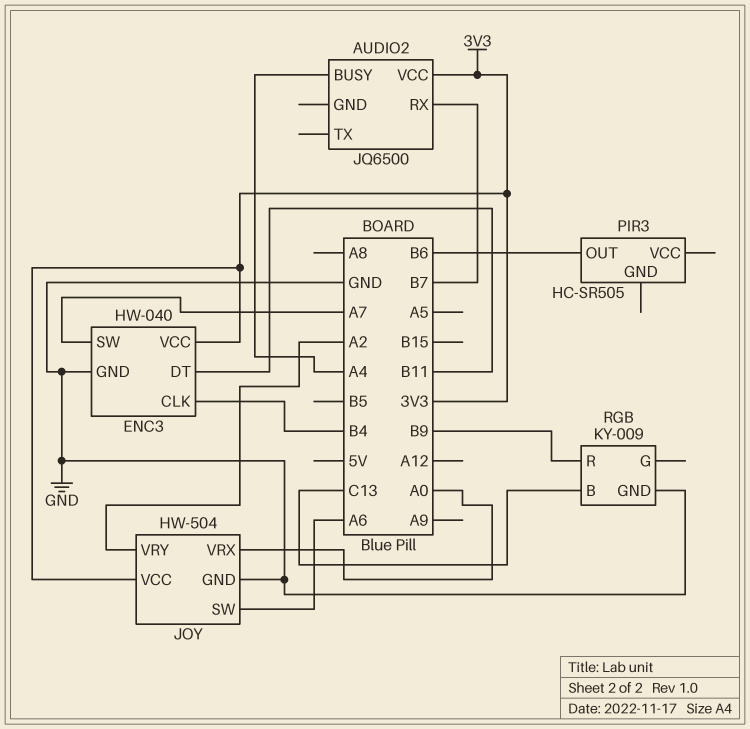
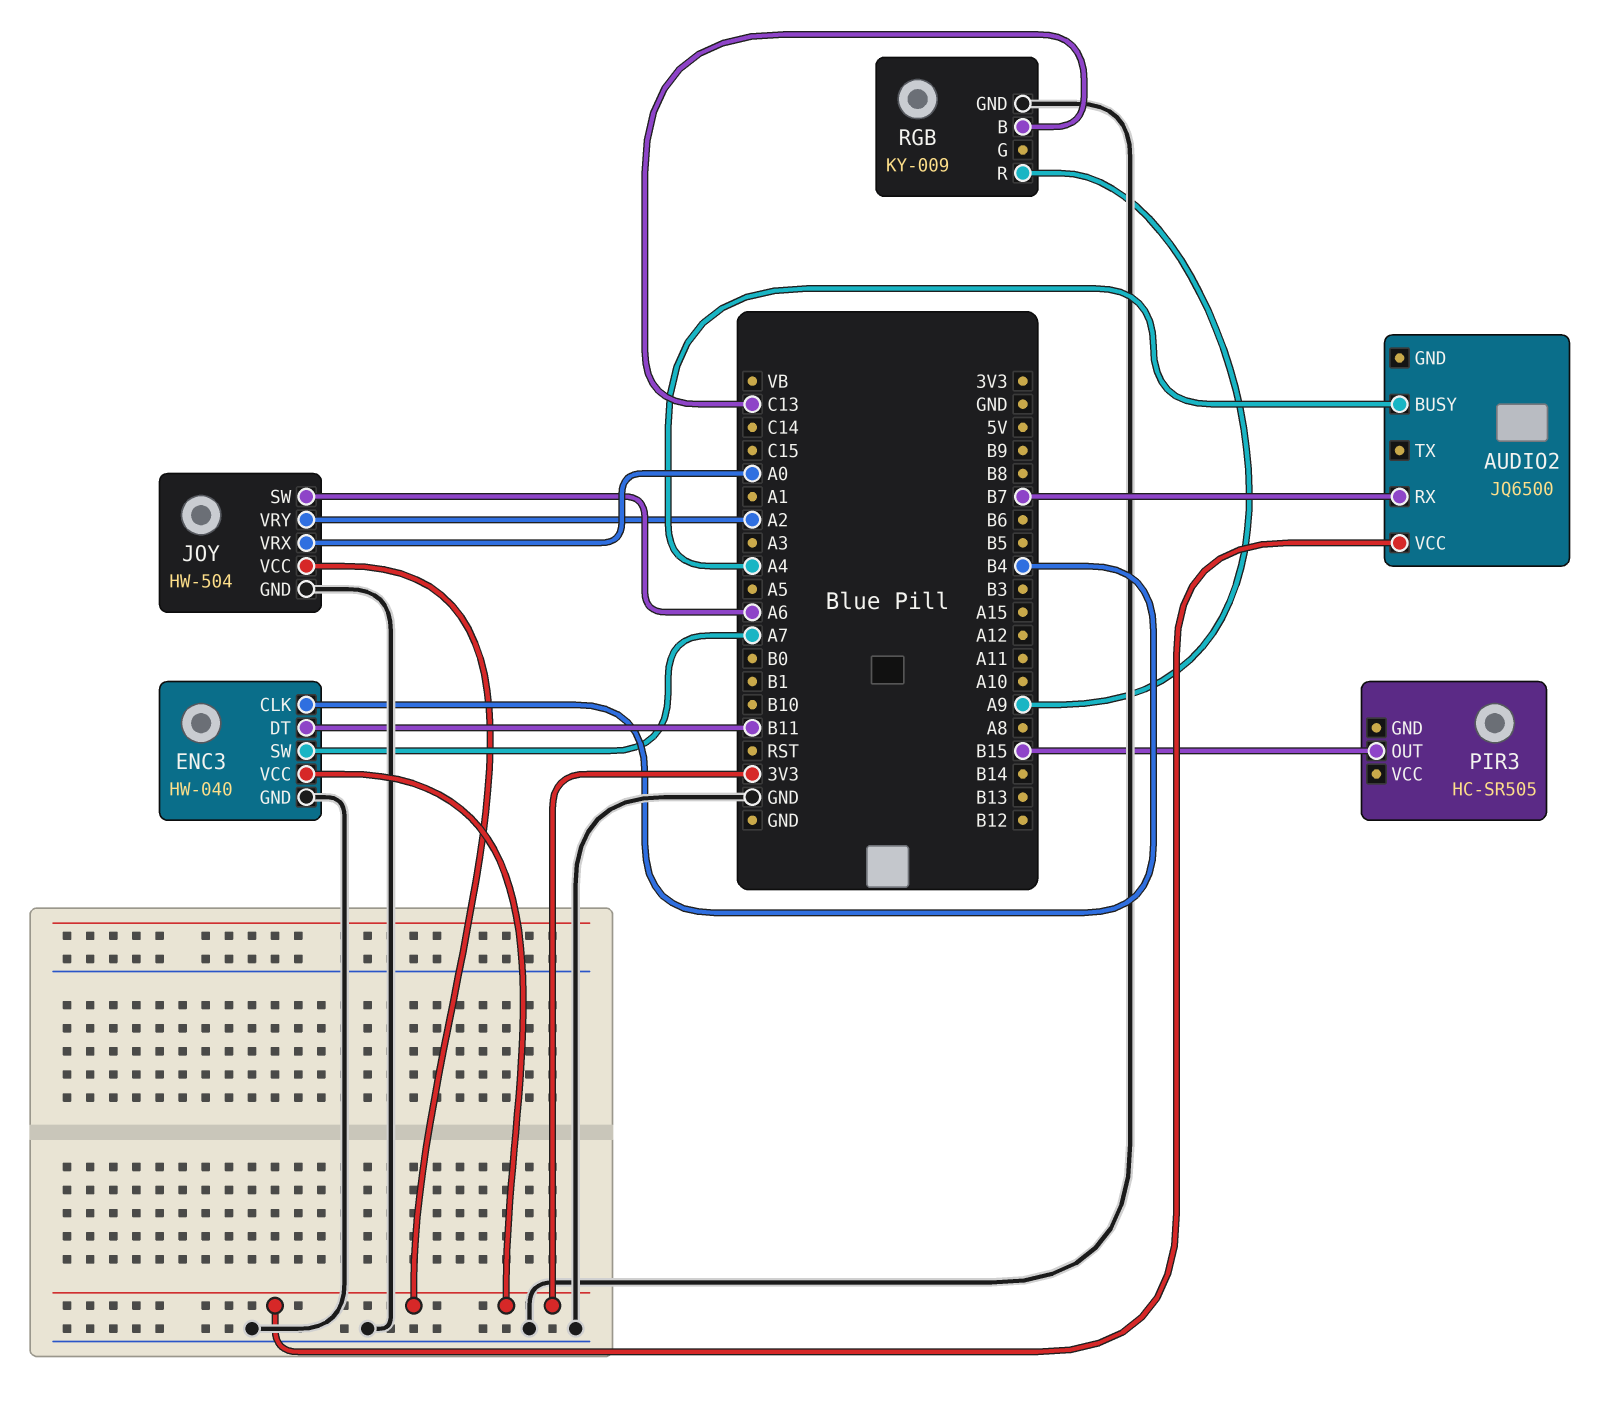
PIR3 pin OUT: B6 -> B15
RGB pin R: B9 -> A9

